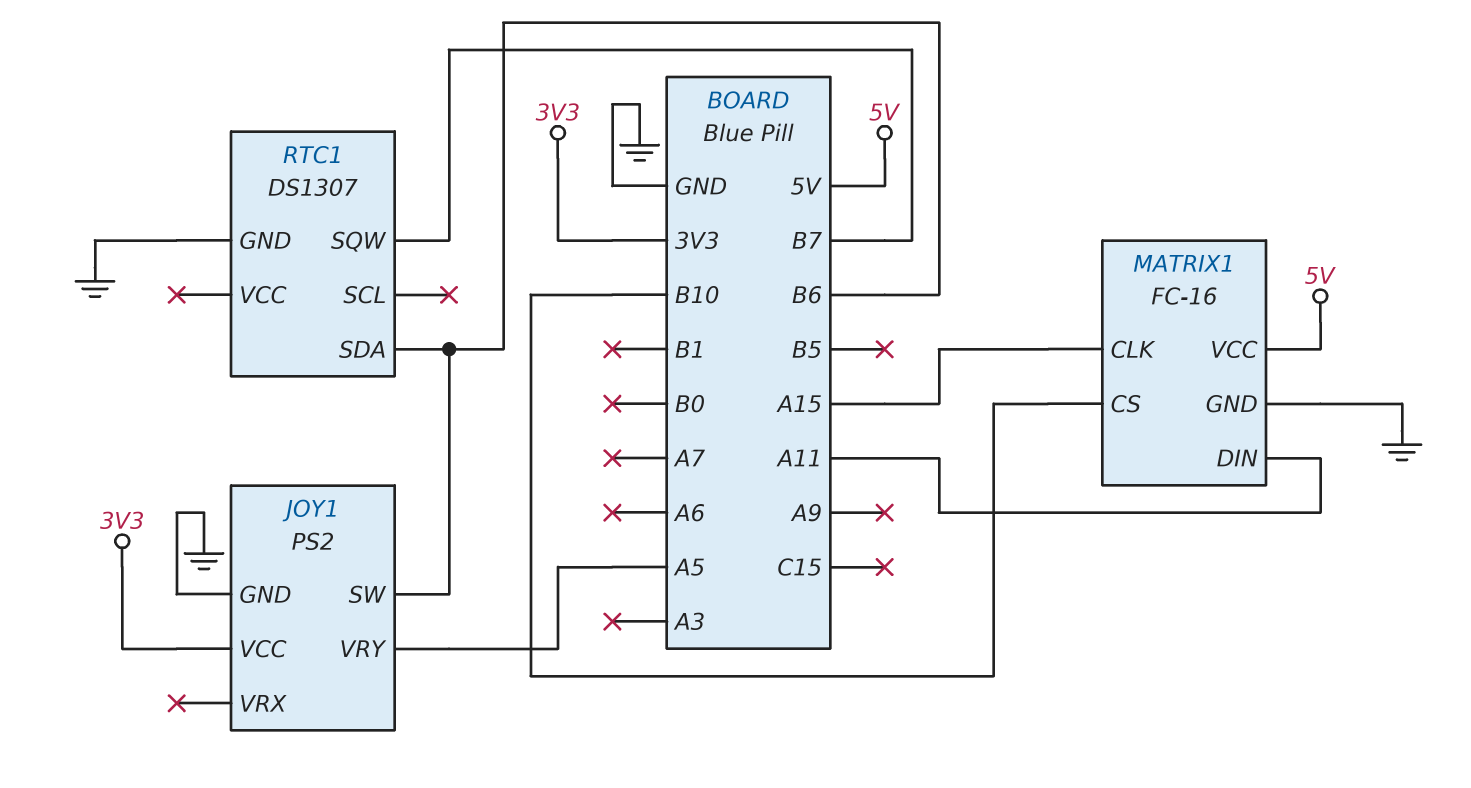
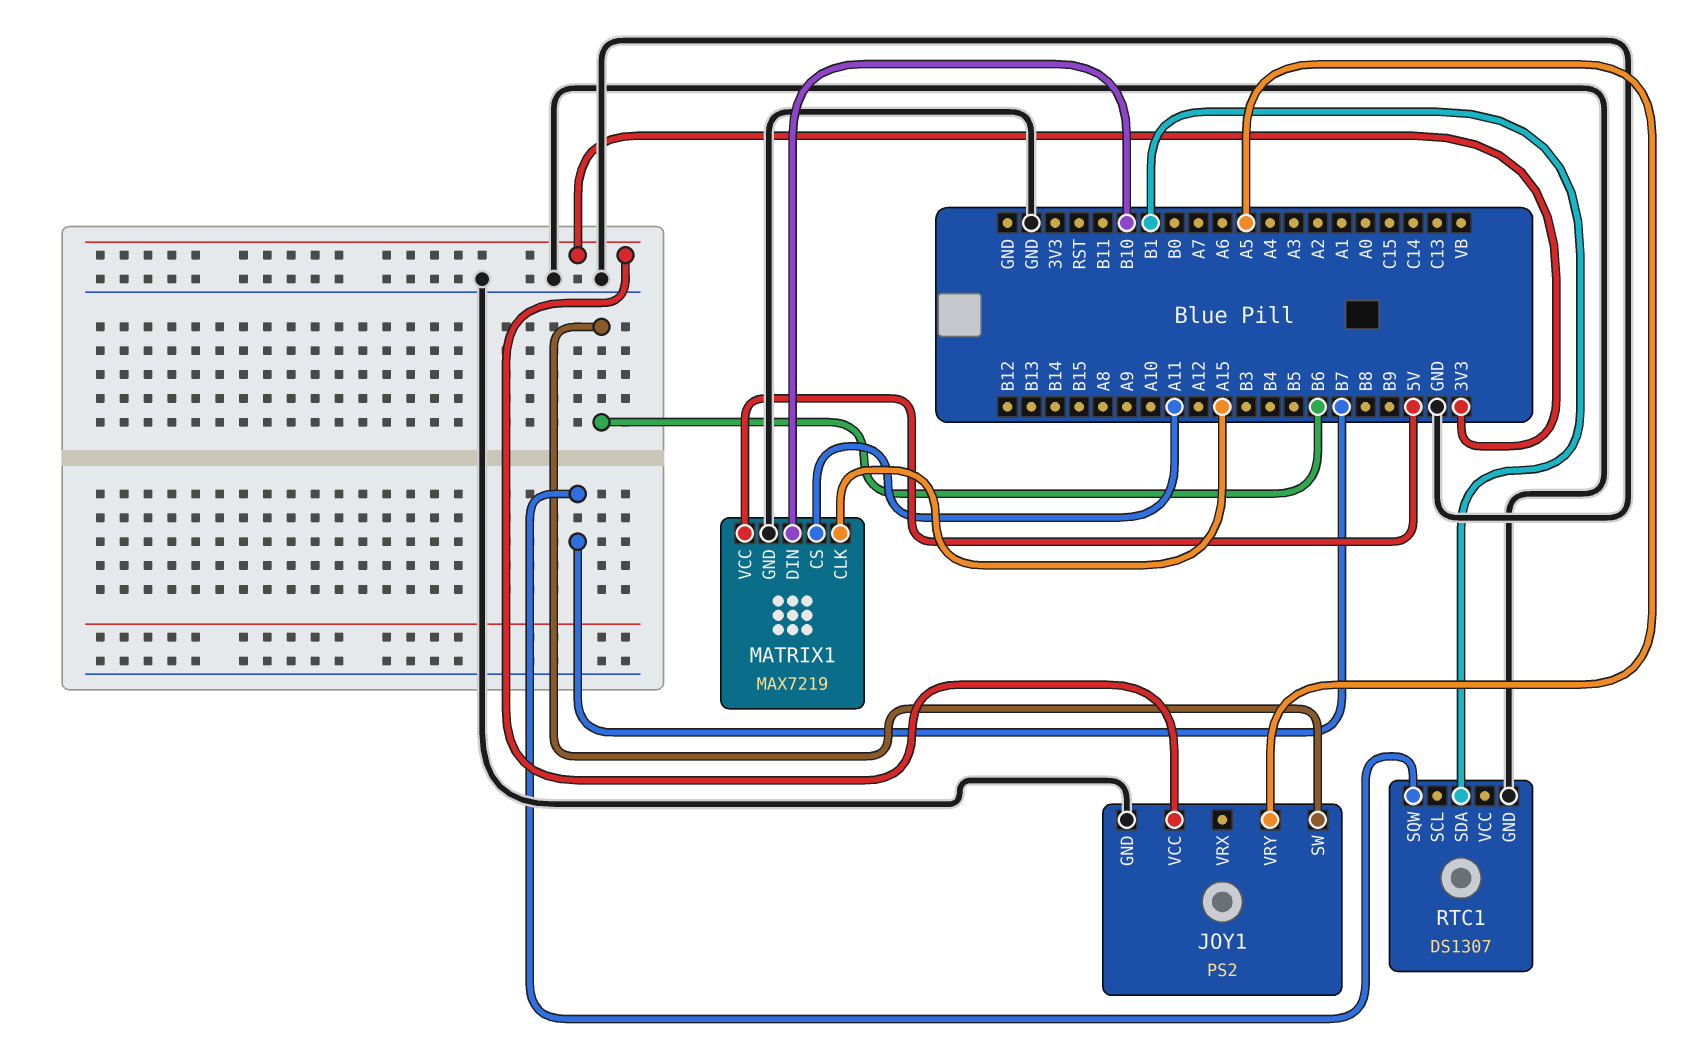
MATRIX1: FC-16 -> MAX7219
MATRIX1 pin CS: B10 -> A11
MATRIX1 pin DIN: A11 -> B10
RTC1 pin SDA: B6 -> B1

